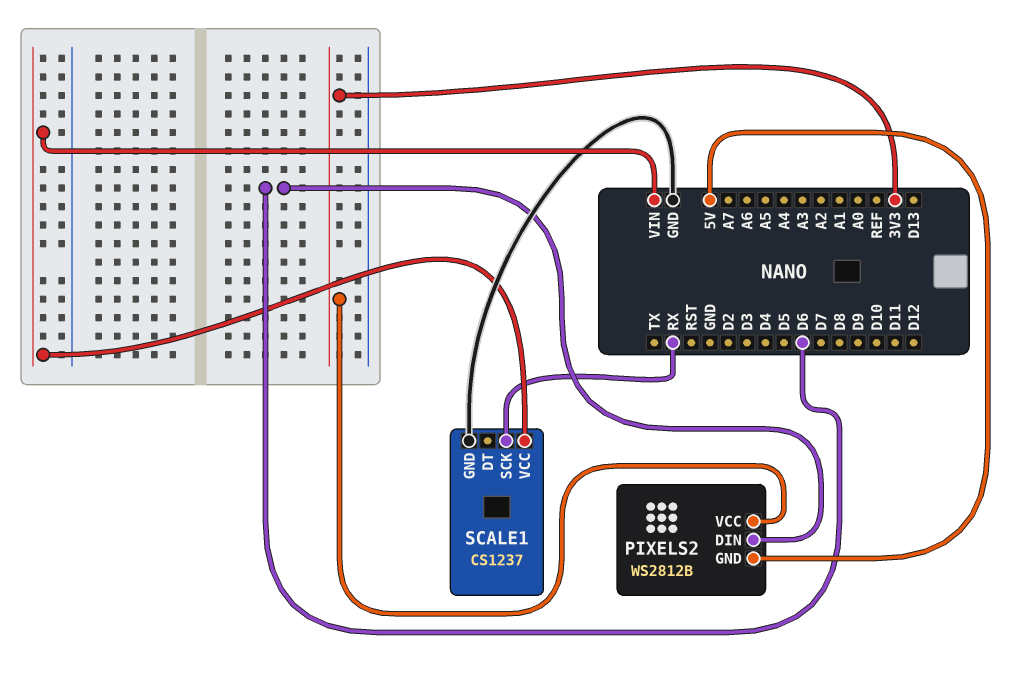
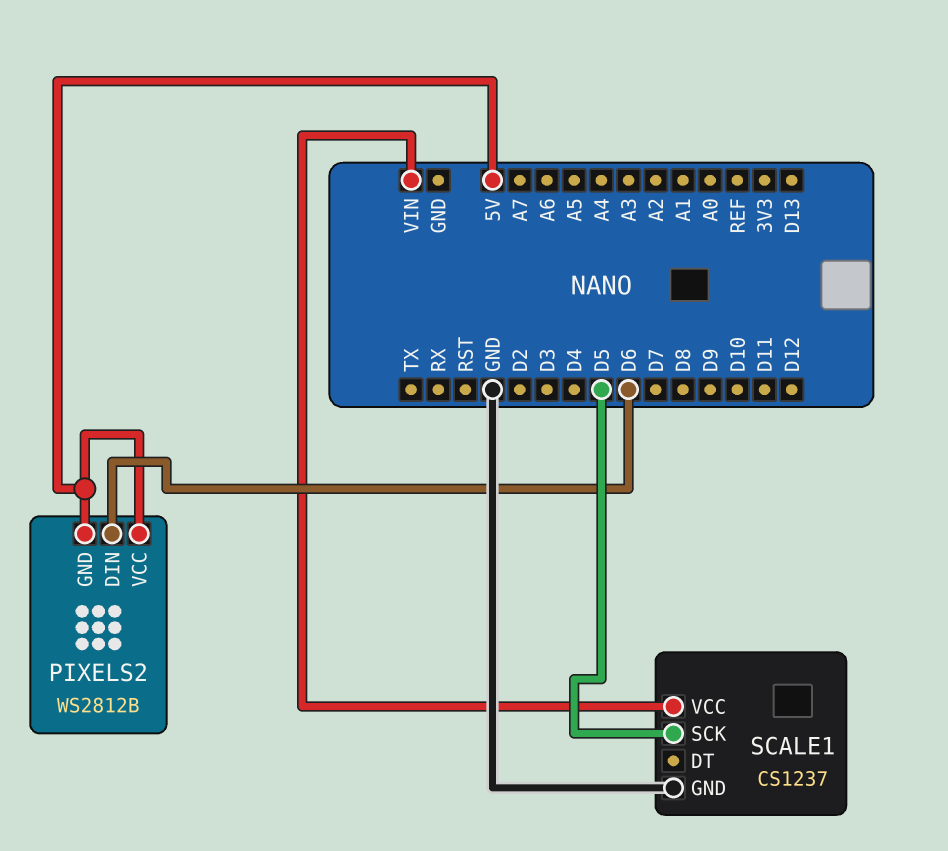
PIXELS2 pin VCC: 3V3 -> 5V
SCALE1 pin SCK: RX -> D5

